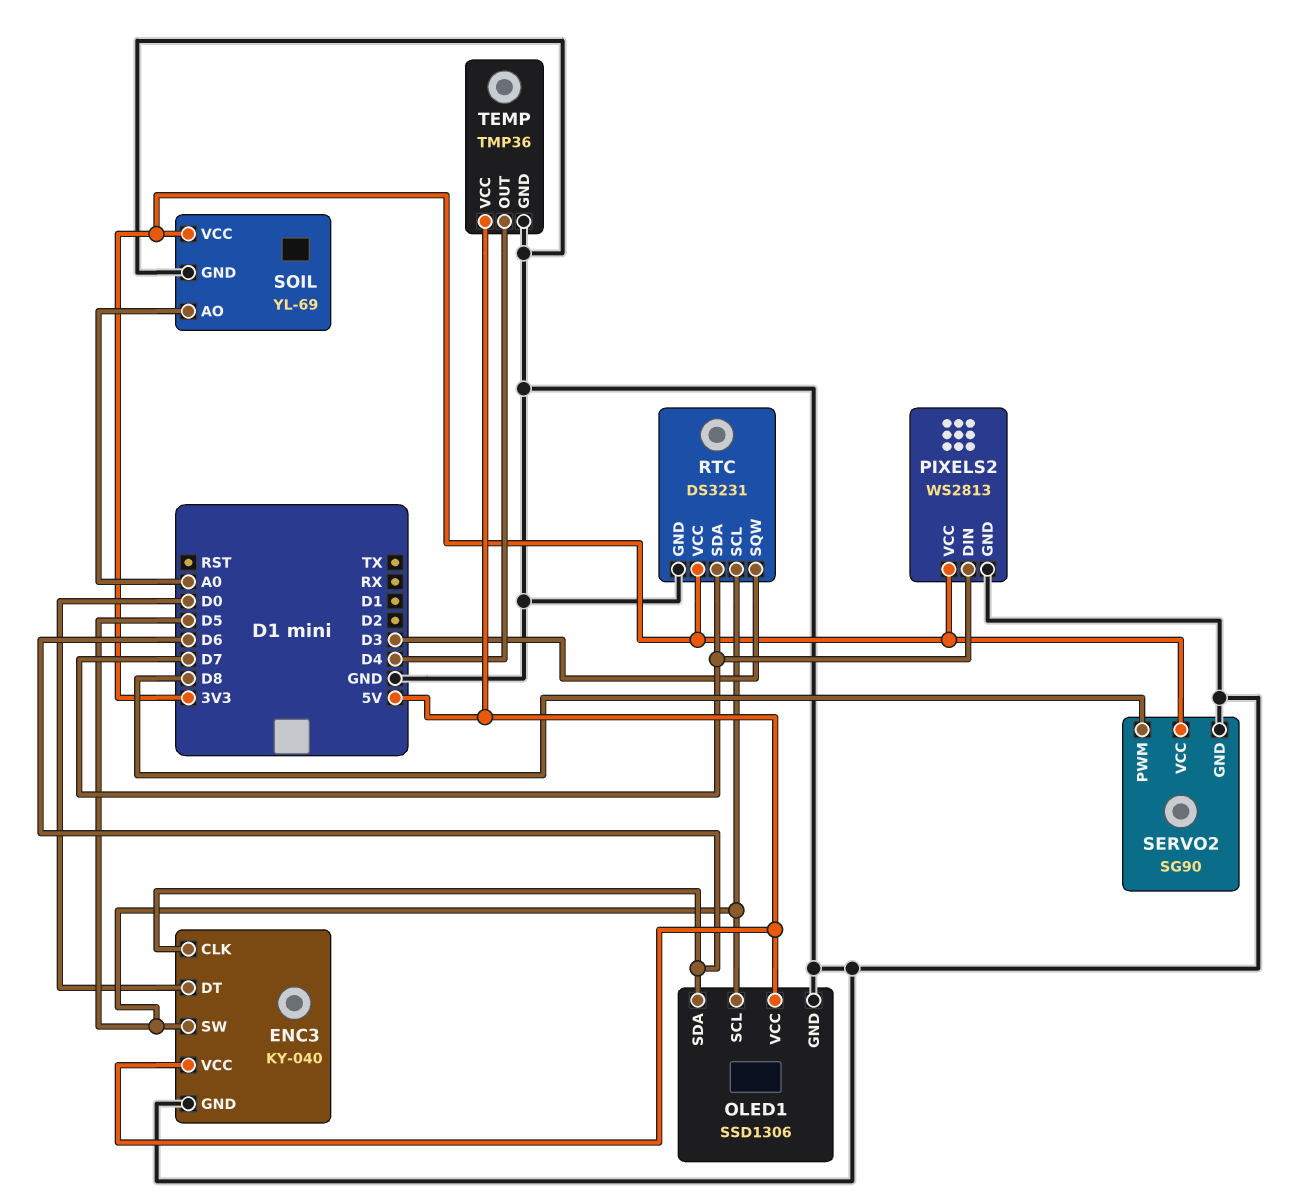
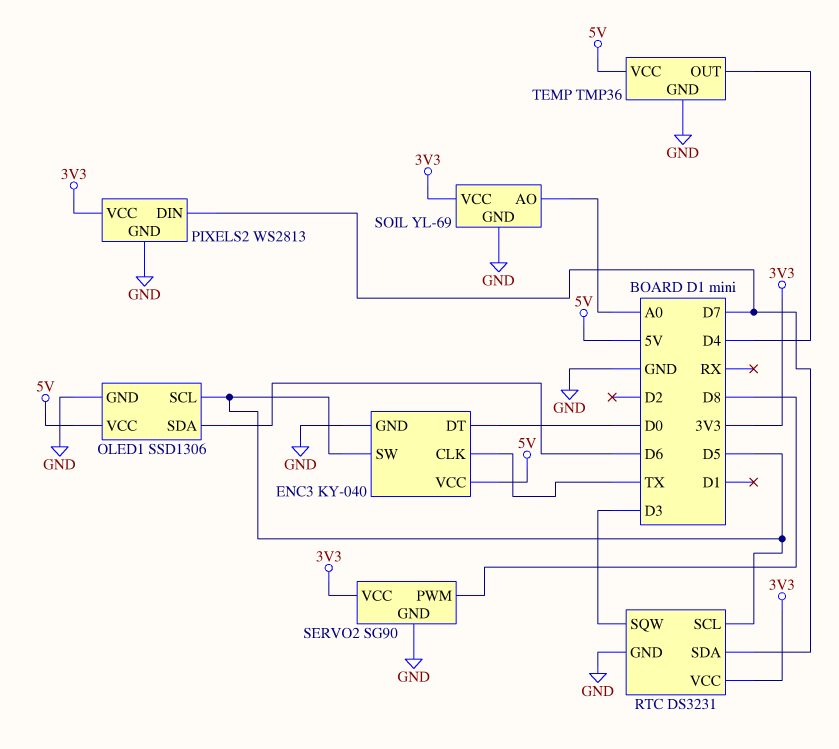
ENC3 pin CLK: D6 -> TX

